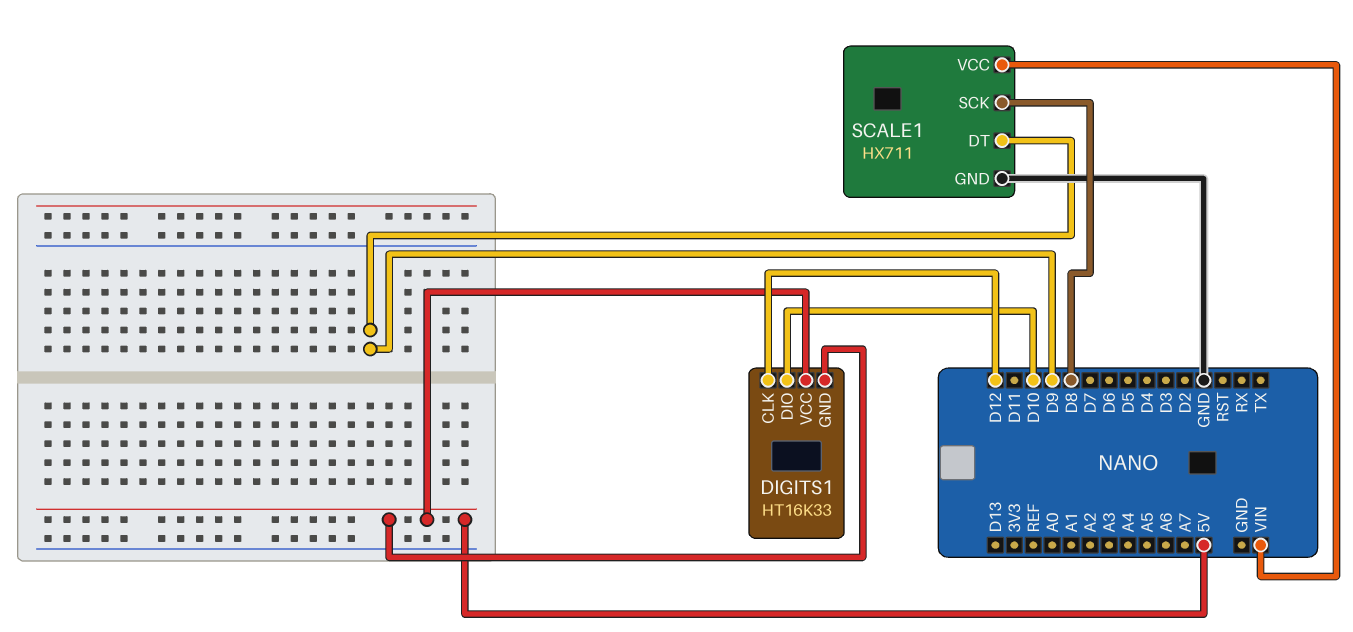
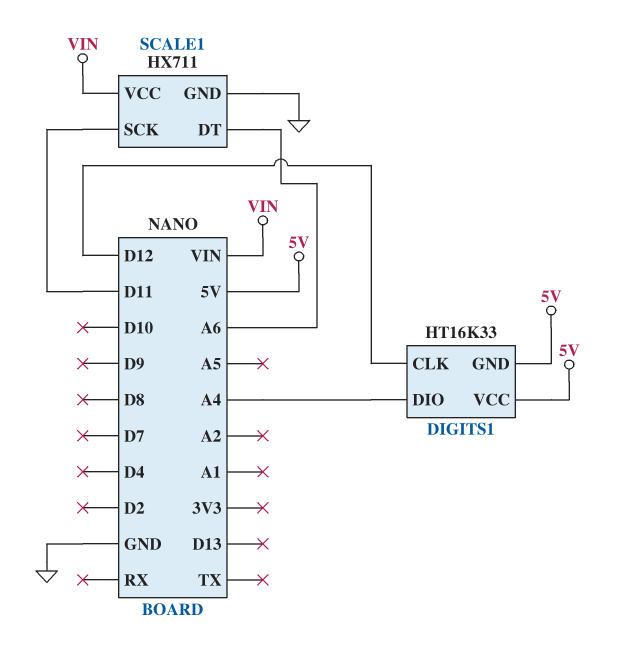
DIGITS1 pin DIO: D10 -> A4
SCALE1 pin DT: D9 -> A6
SCALE1 pin SCK: D8 -> D11

